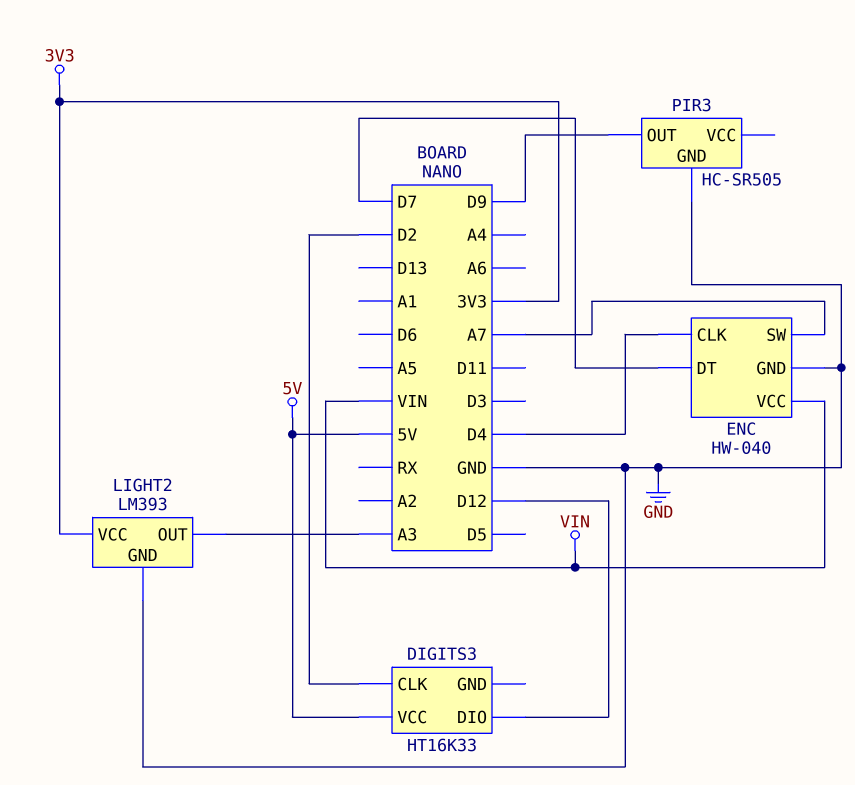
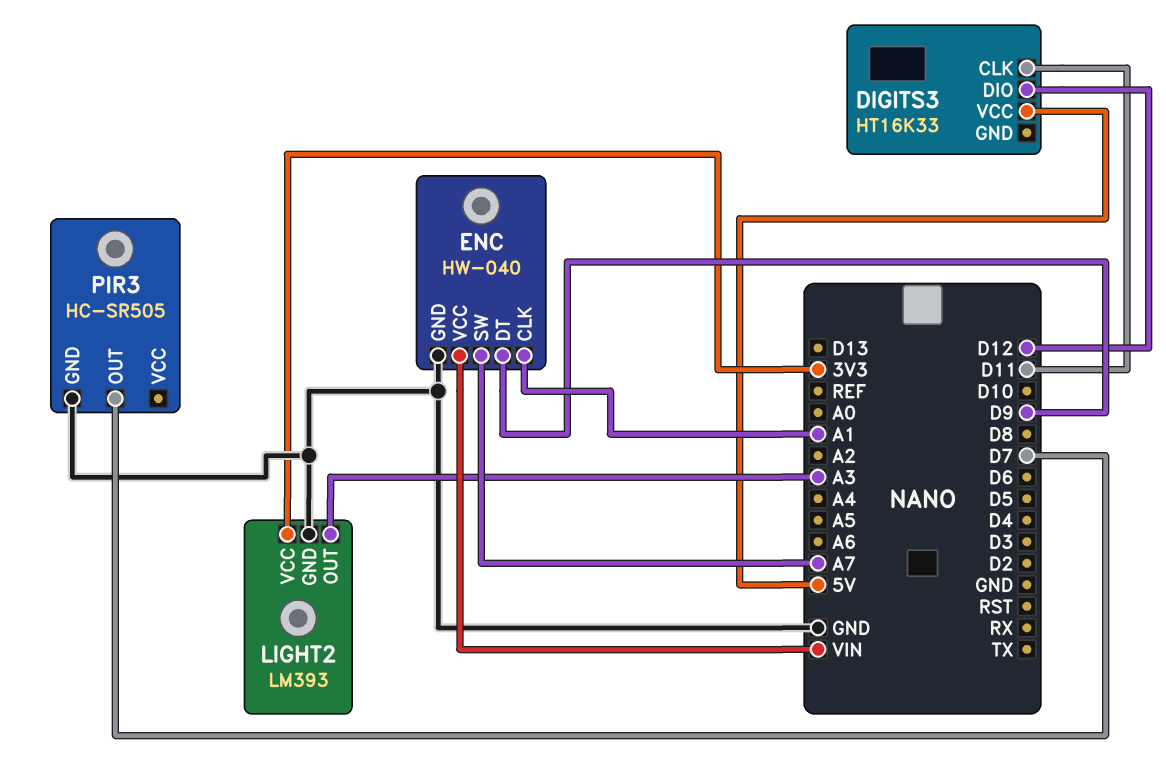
DIGITS3 pin CLK: D2 -> D11
ENC pin CLK: D4 -> A1
ENC pin DT: D7 -> D9
PIR3 pin OUT: D9 -> D7

